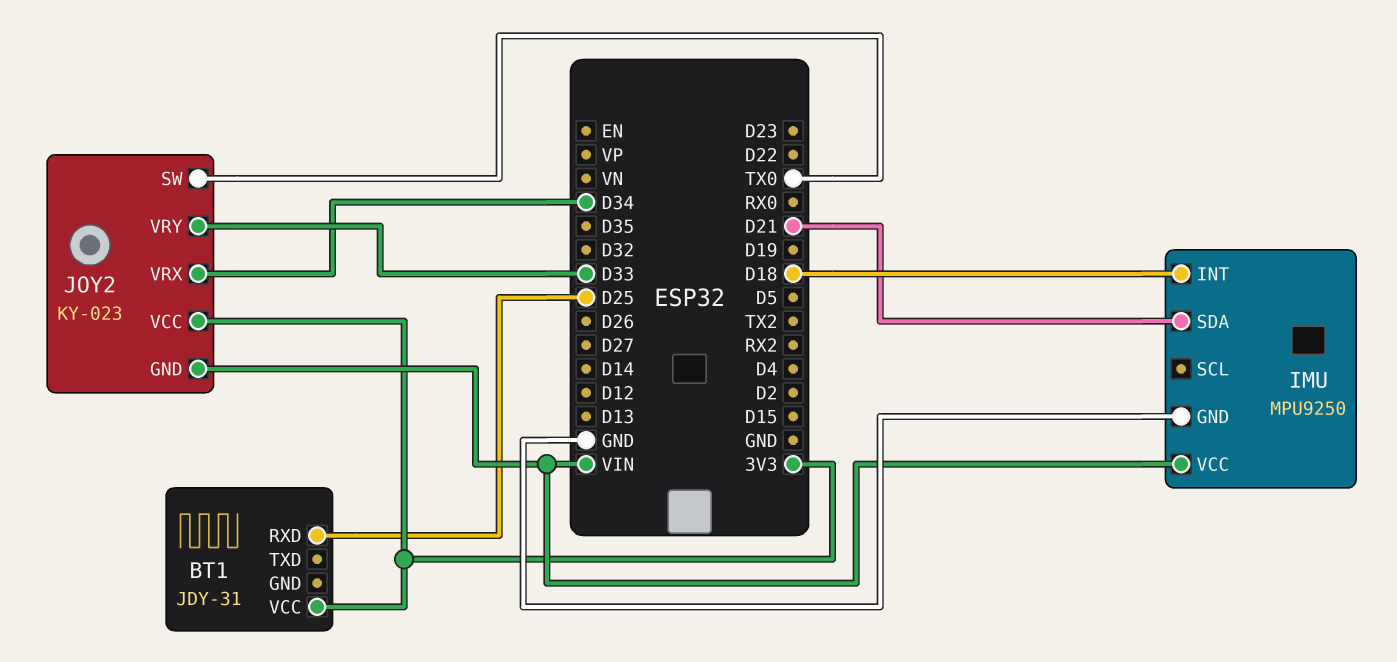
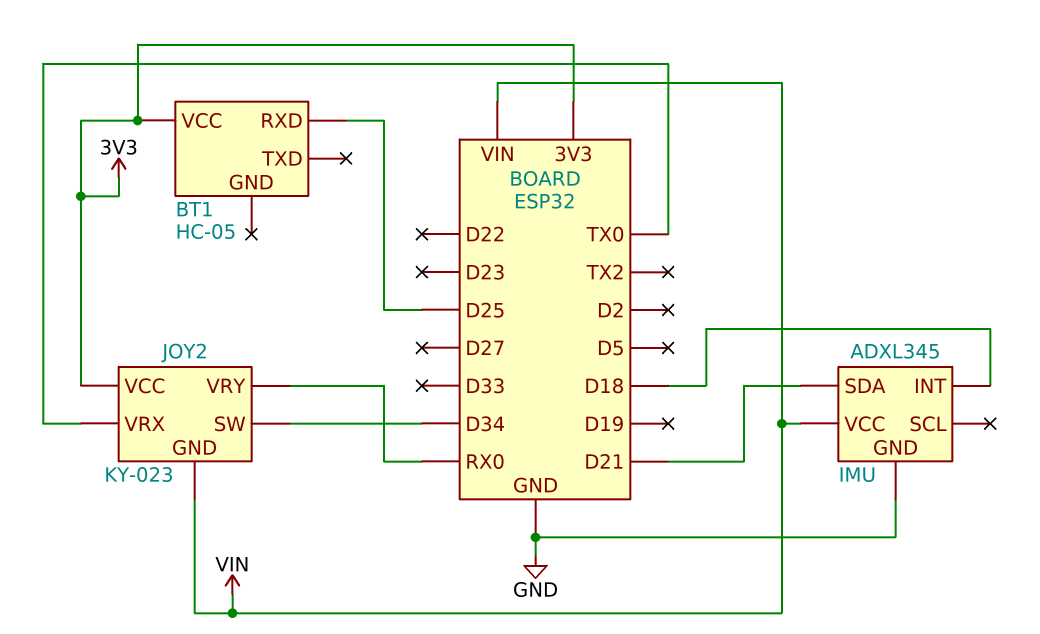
BT1: JDY-31 -> HC-05
IMU: MPU9250 -> ADXL345
JOY2 pin SW: TX0 -> D34
JOY2 pin VRX: D34 -> TX0
JOY2 pin VRY: D33 -> RX0

